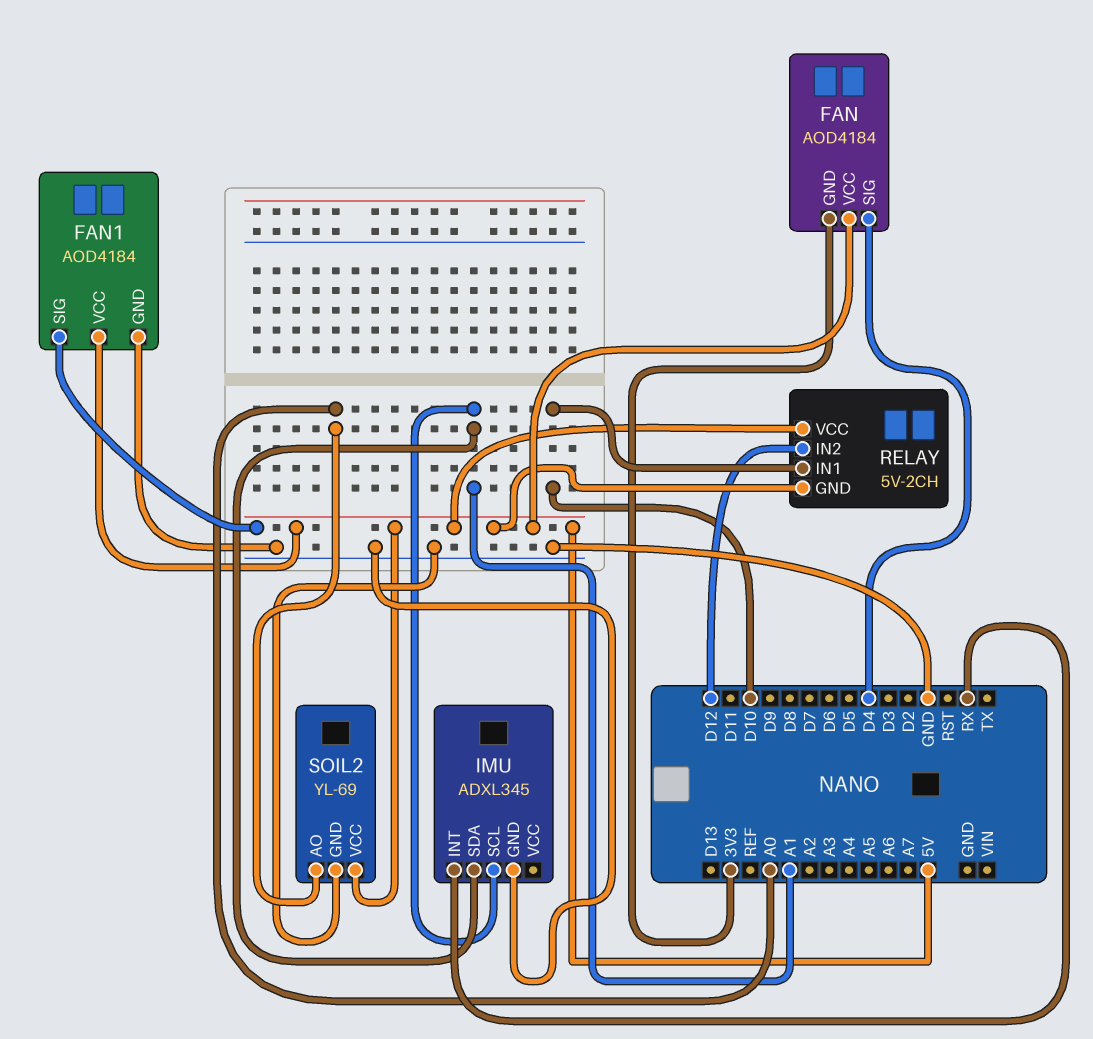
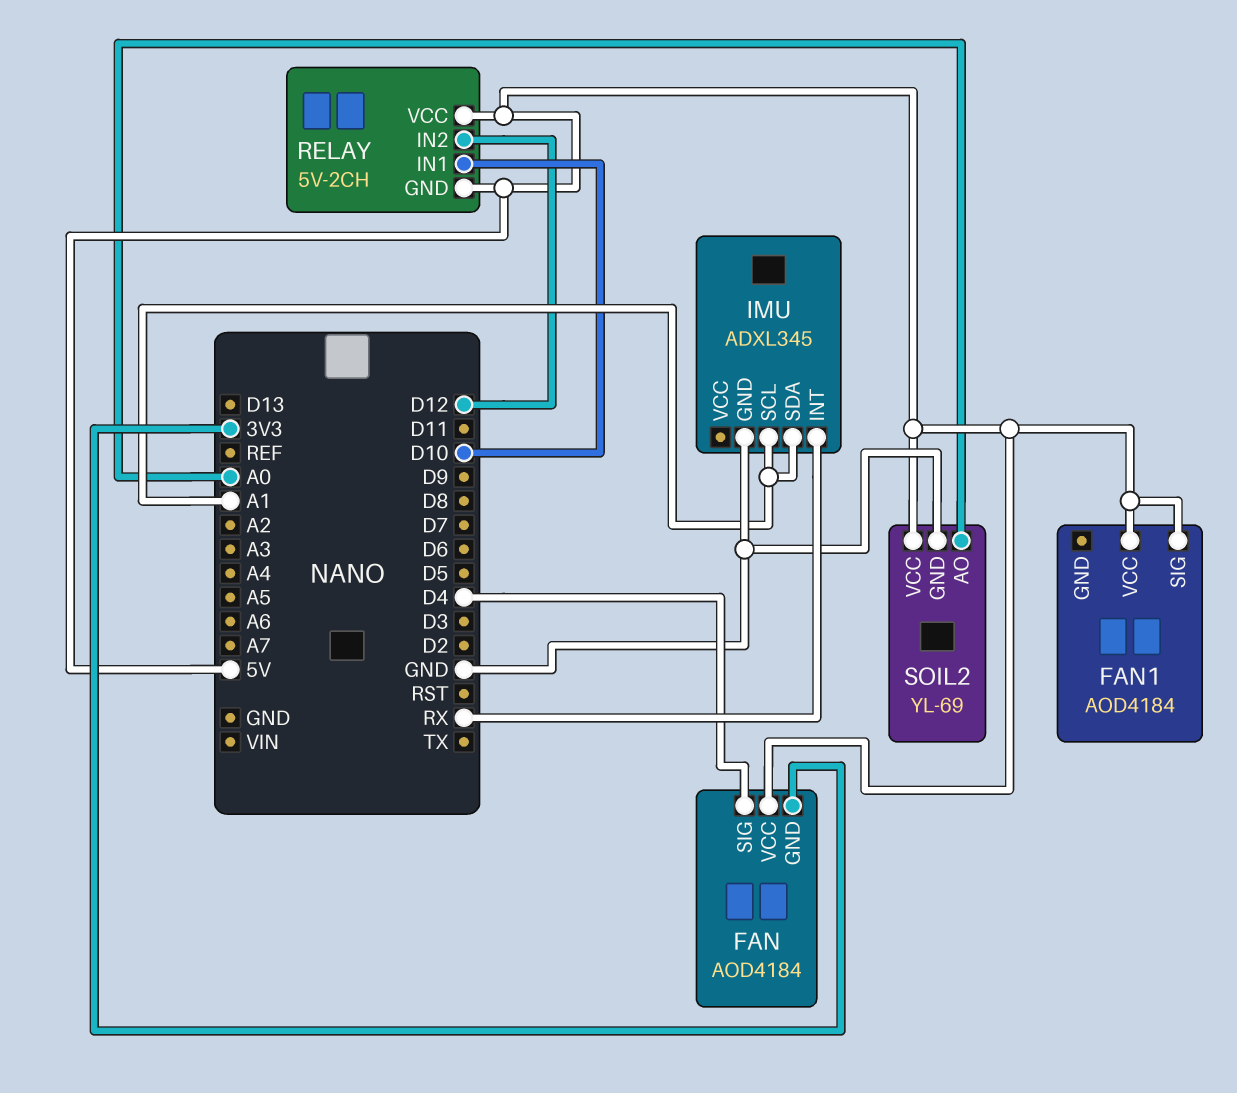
FAN1 pin GND: GND -> none

